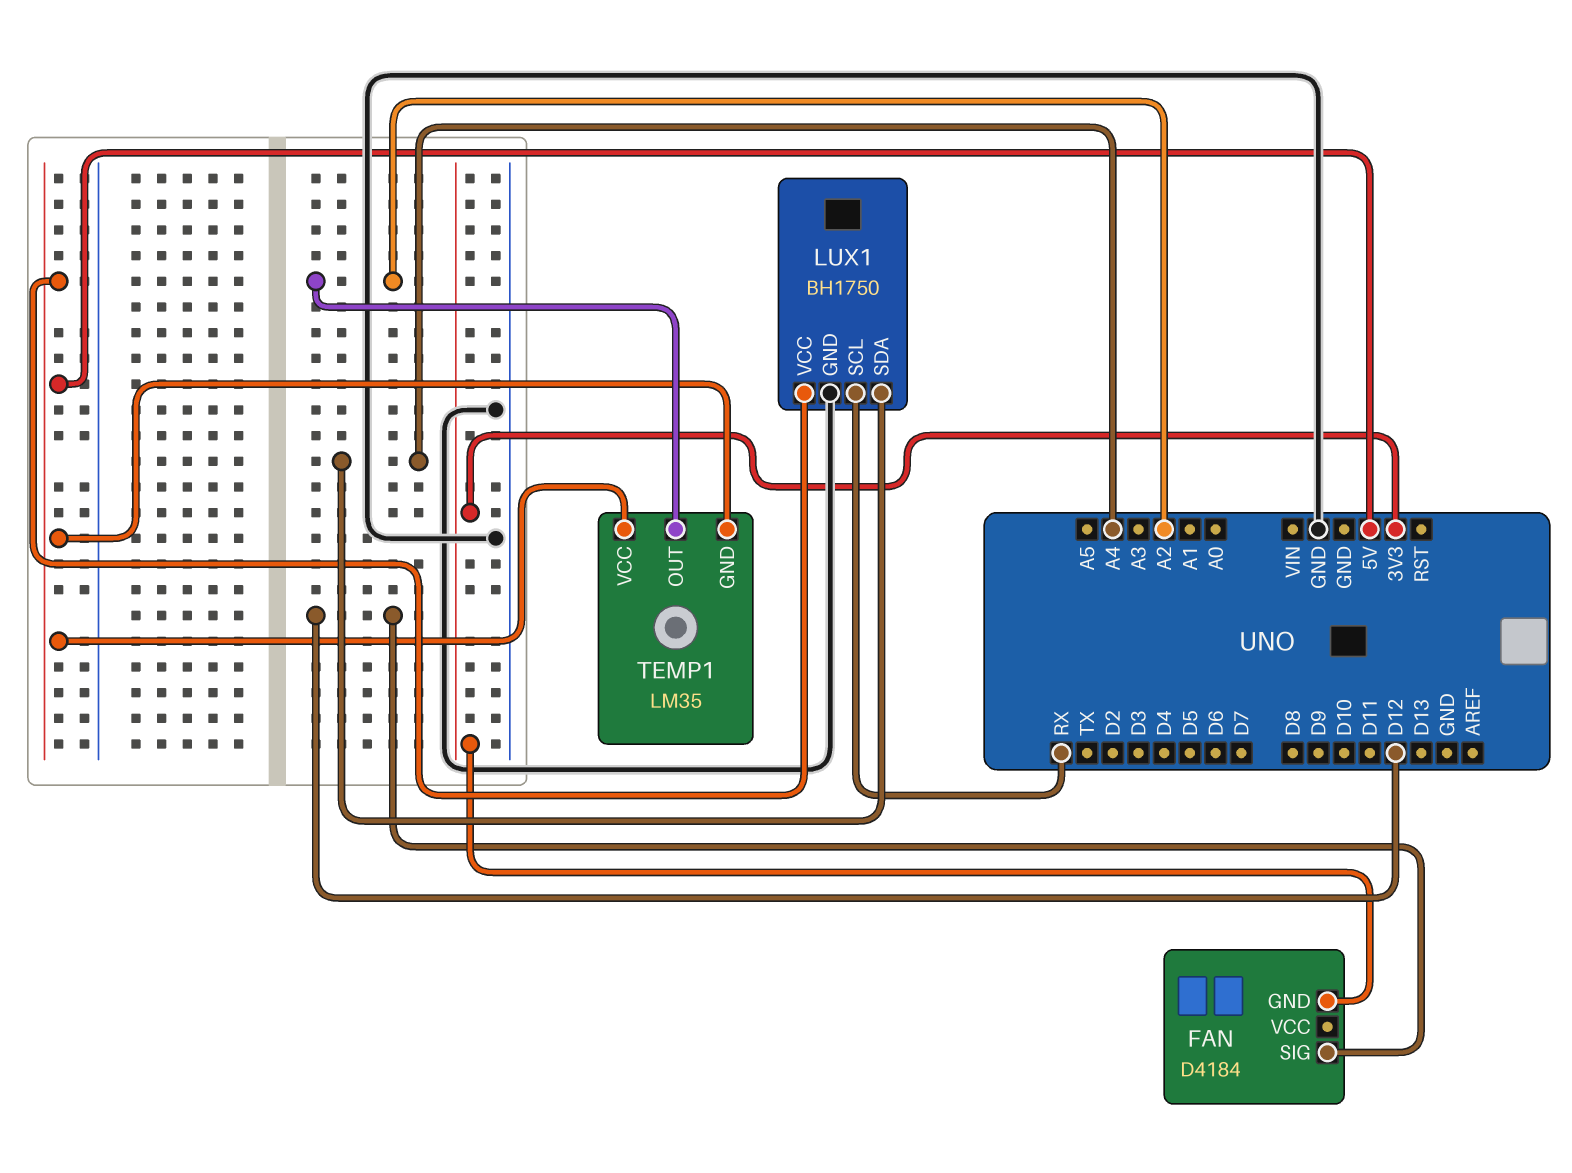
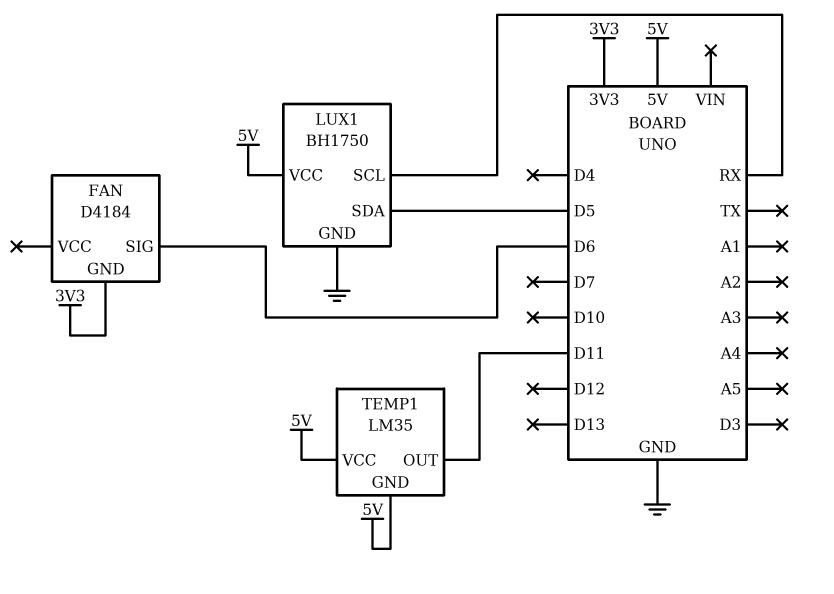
FAN pin SIG: D12 -> D6
LUX1 pin SDA: A4 -> D5
TEMP1 pin OUT: A2 -> D11

